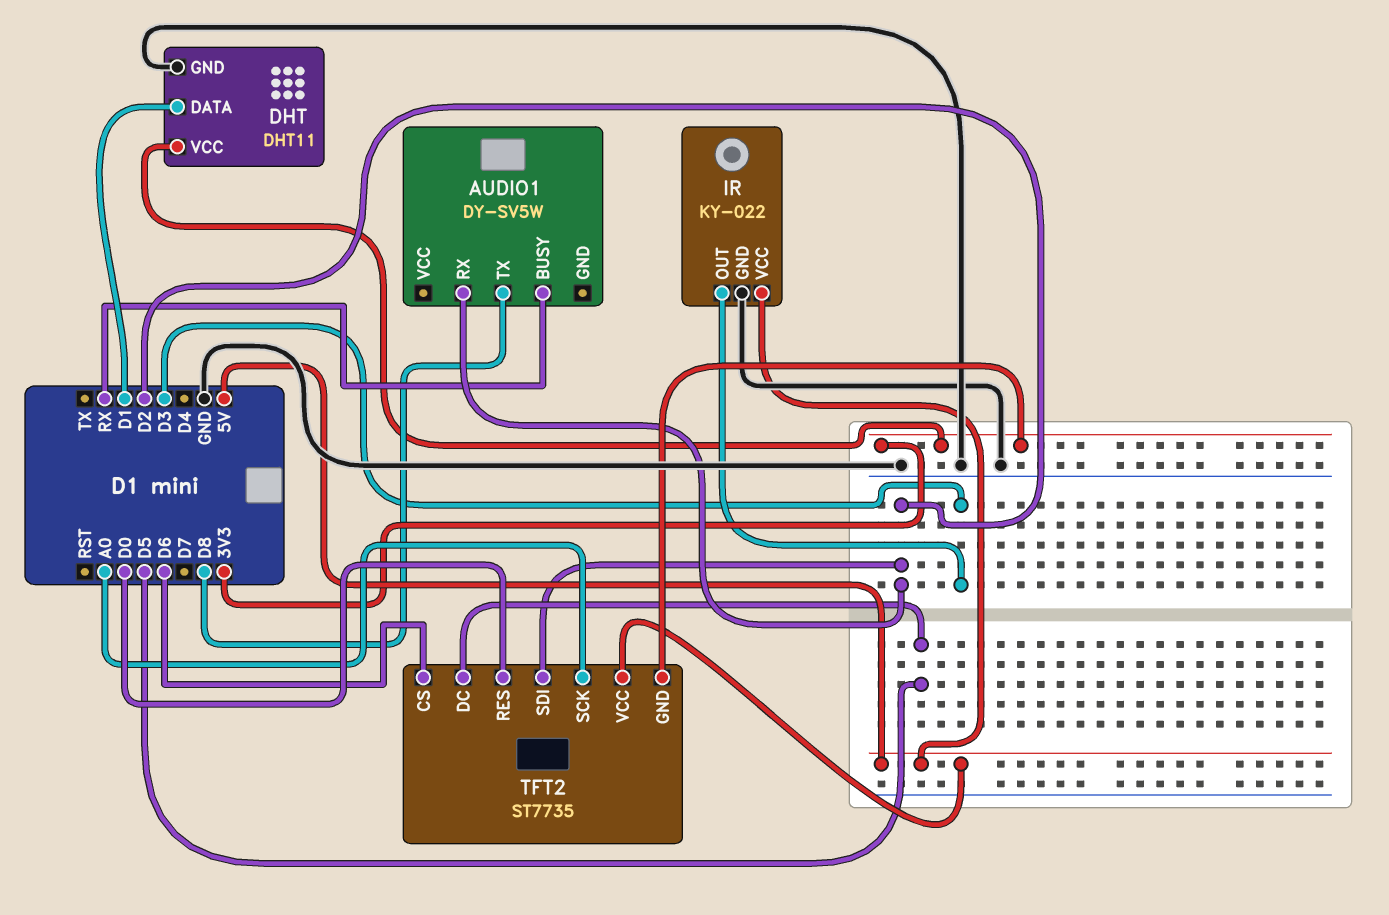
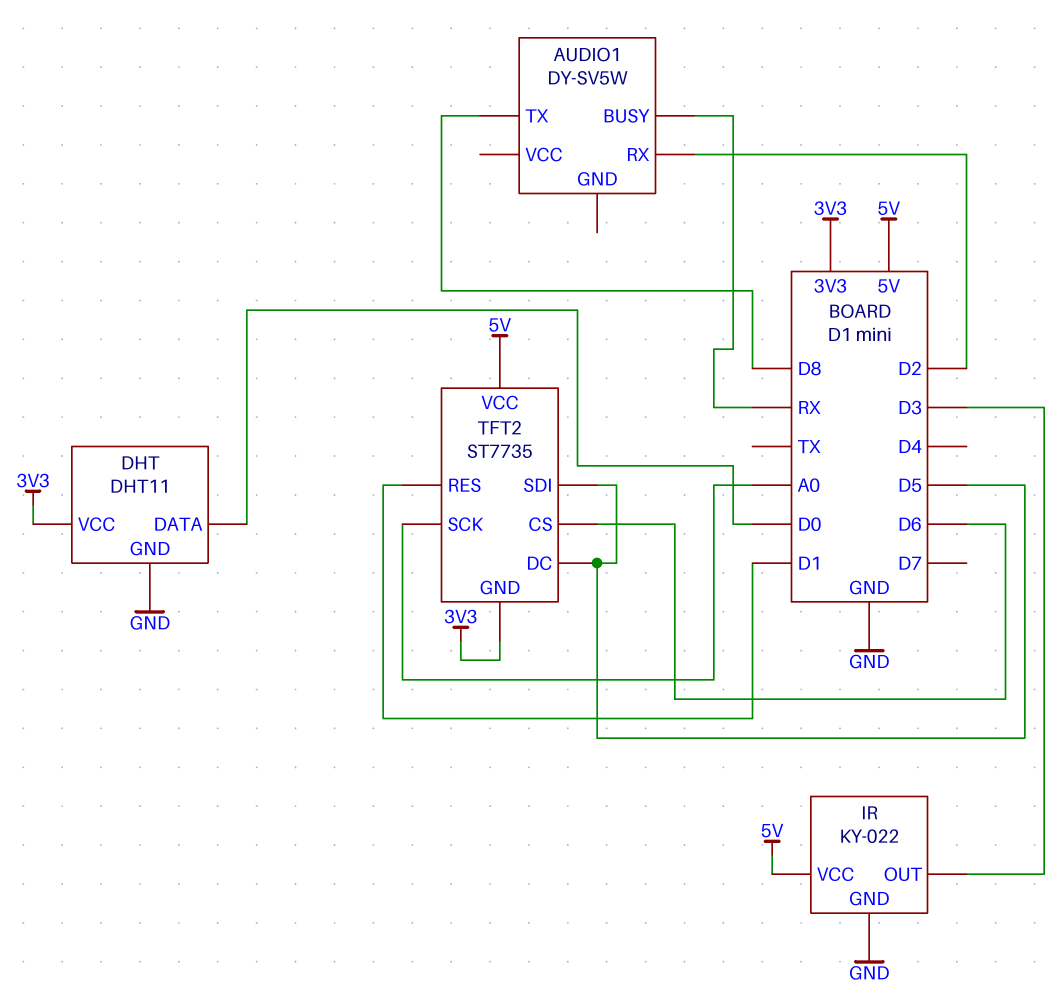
DHT pin DATA: D1 -> D0
TFT2 pin RES: D0 -> D1
TFT2 pin SDI: D2 -> D5

